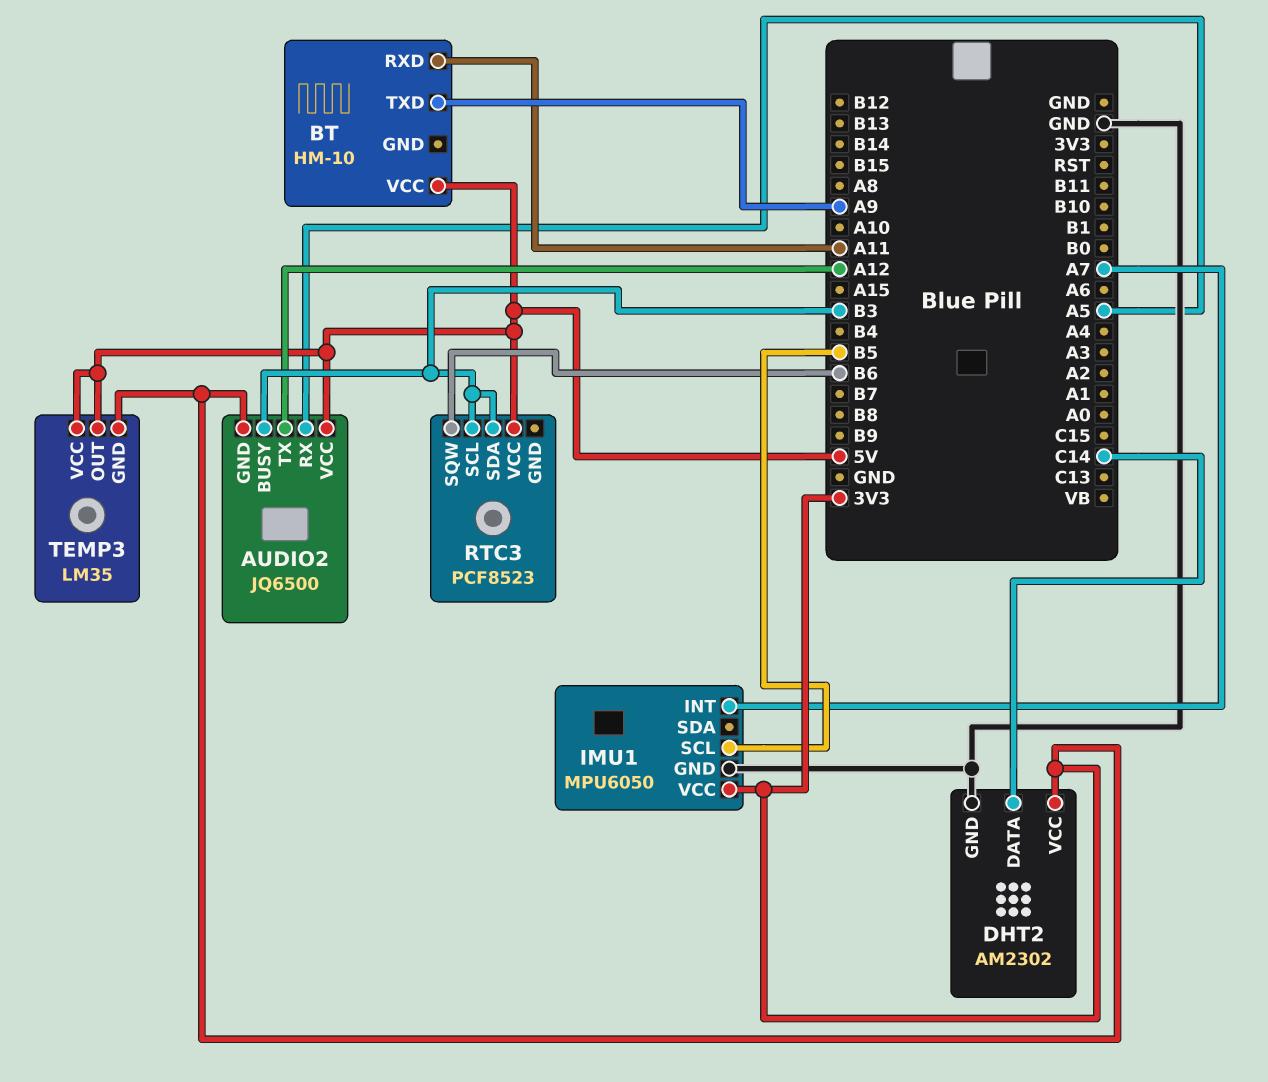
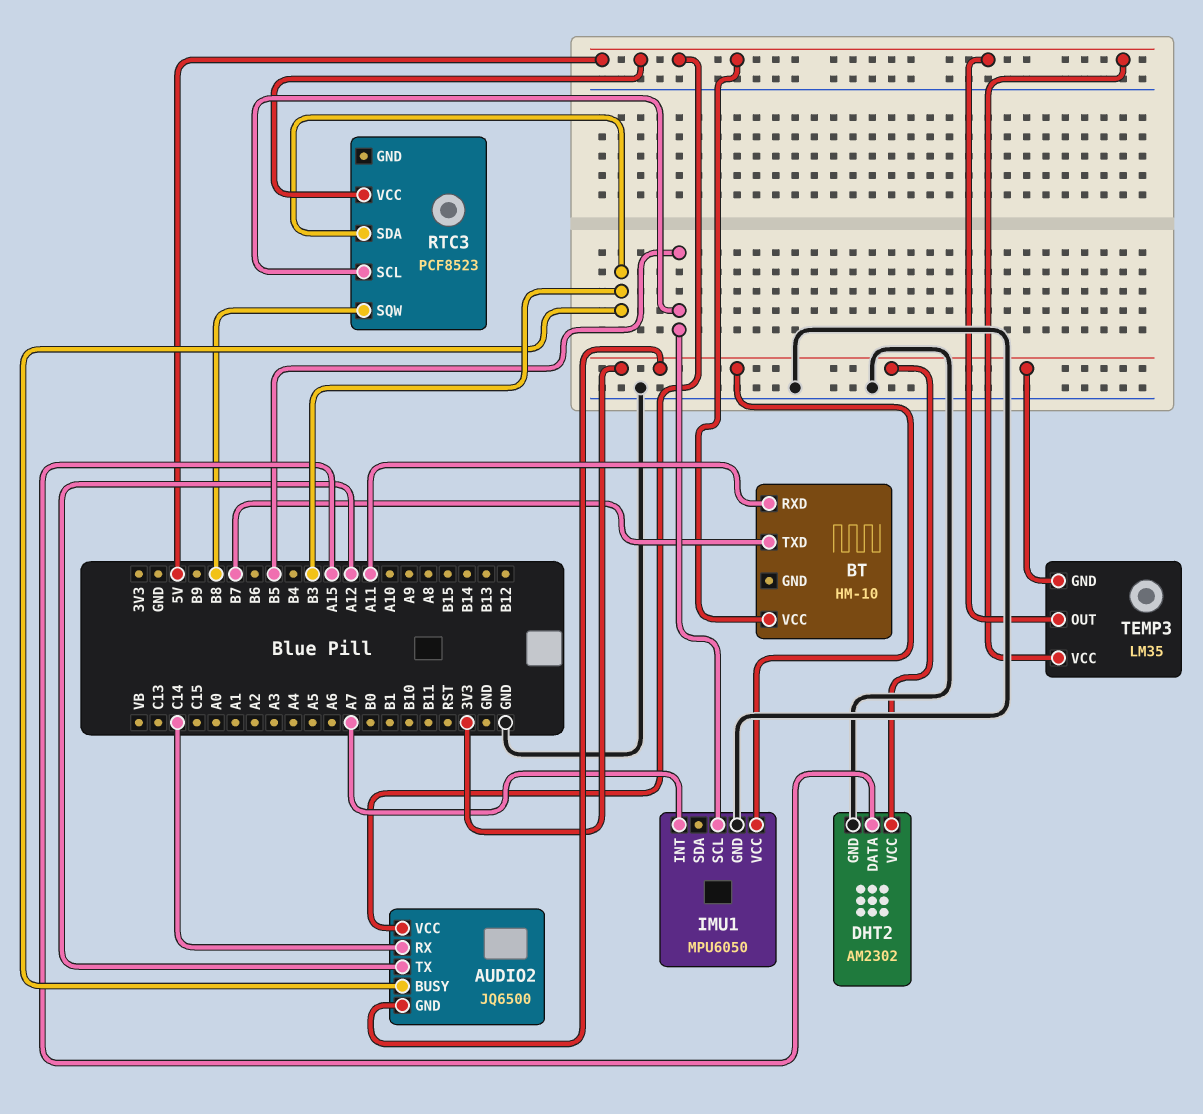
AUDIO2 pin RX: A5 -> C14
BT pin TXD: A9 -> B7
DHT2 pin DATA: C14 -> A15
RTC3 pin SCL: B3 -> B5
RTC3 pin SQW: B6 -> B8

